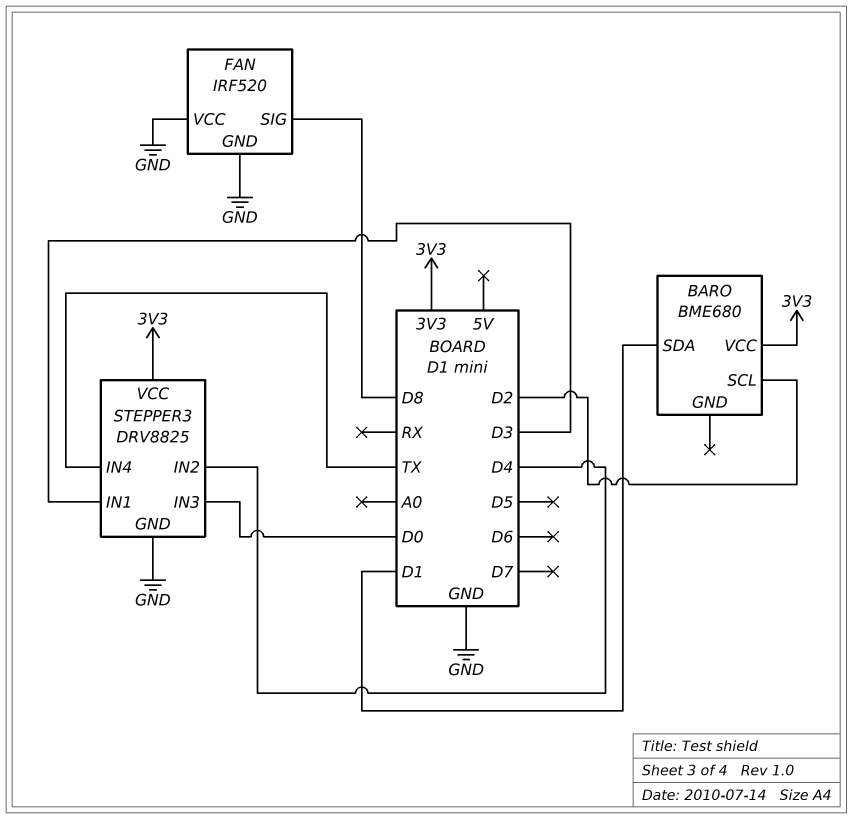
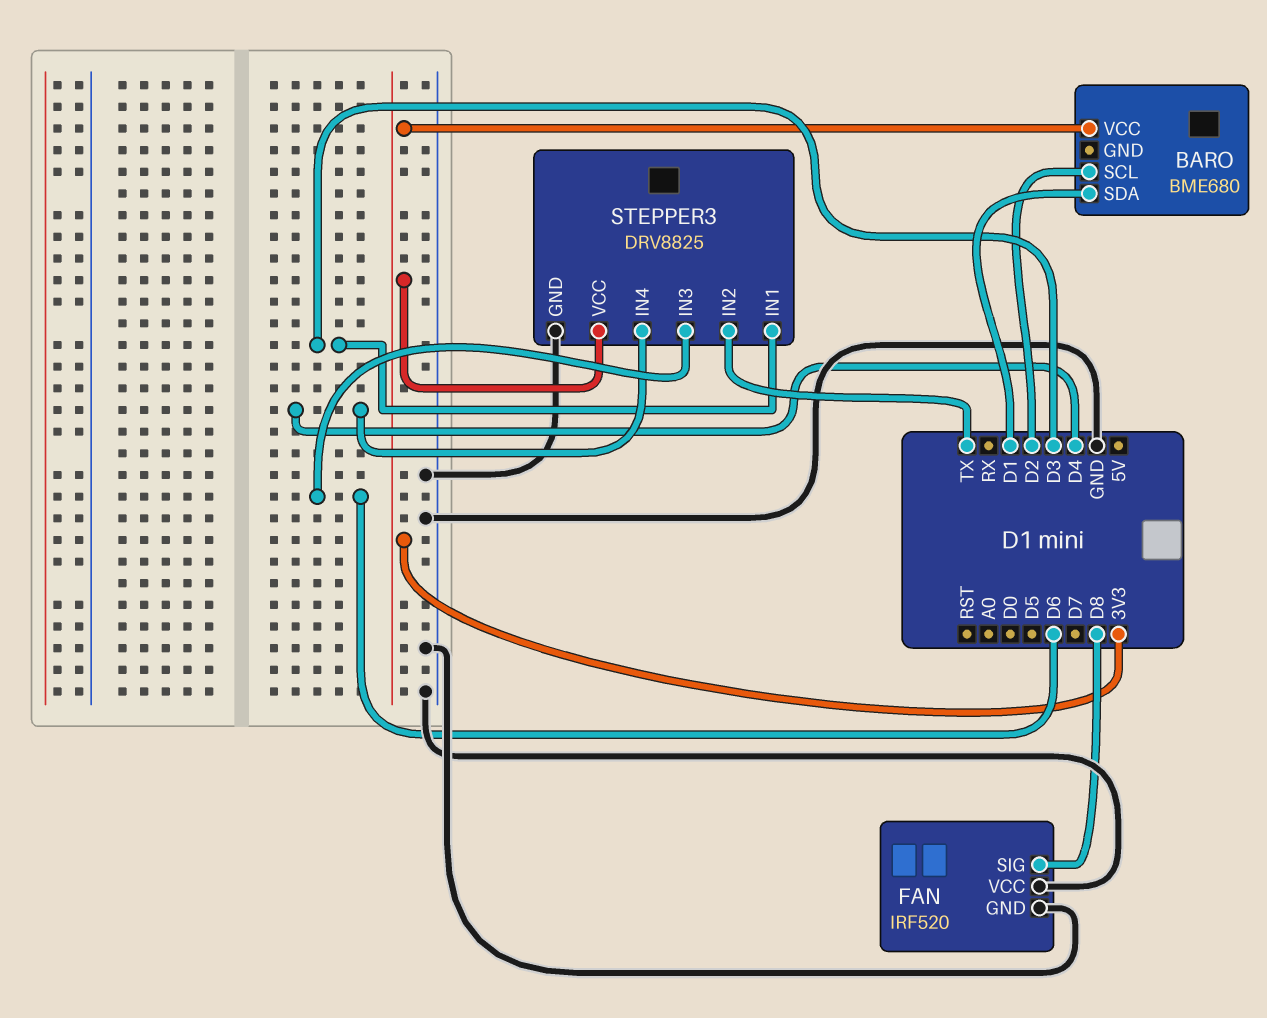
STEPPER3 pin IN2: D4 -> TX
STEPPER3 pin IN3: D0 -> D6
STEPPER3 pin IN4: TX -> D4

